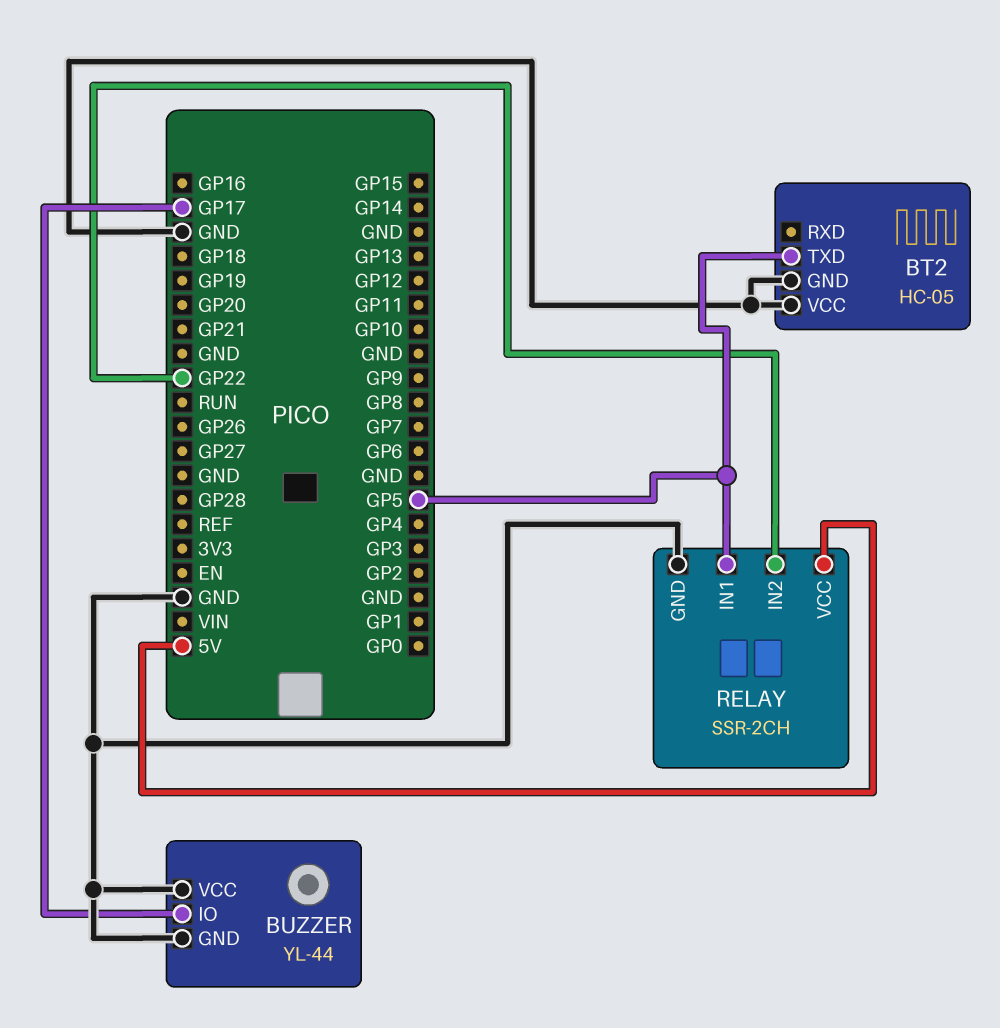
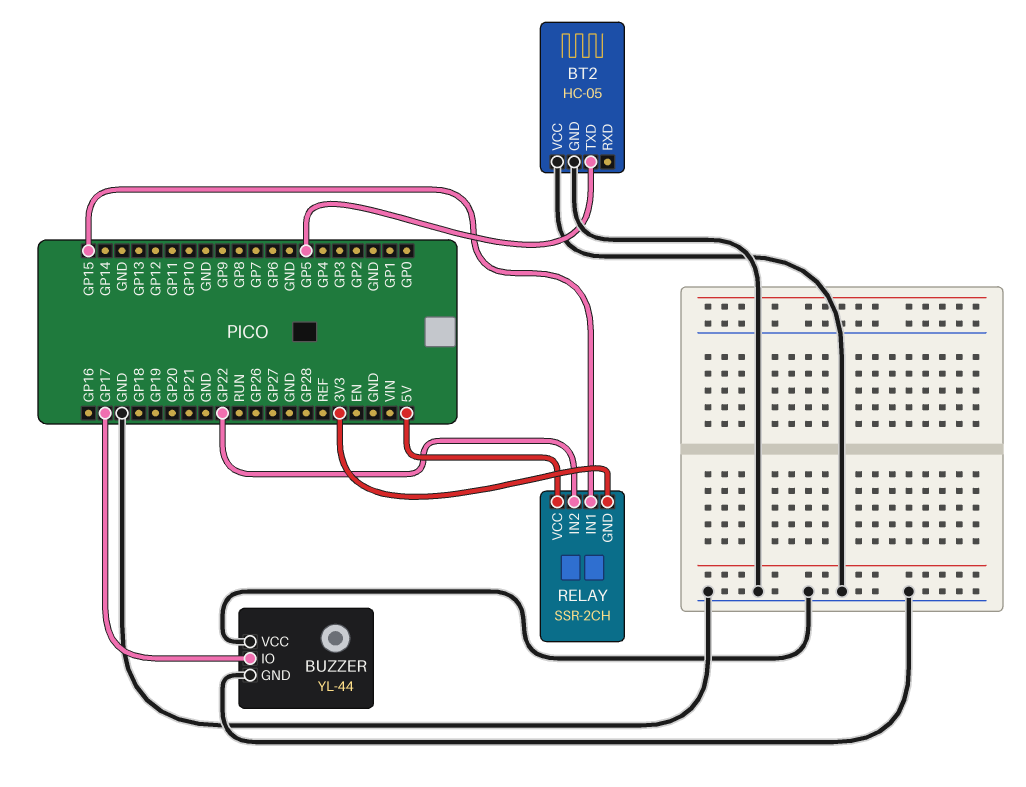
RELAY pin GND: GND -> 3V3
RELAY pin IN1: GP5 -> GP15

